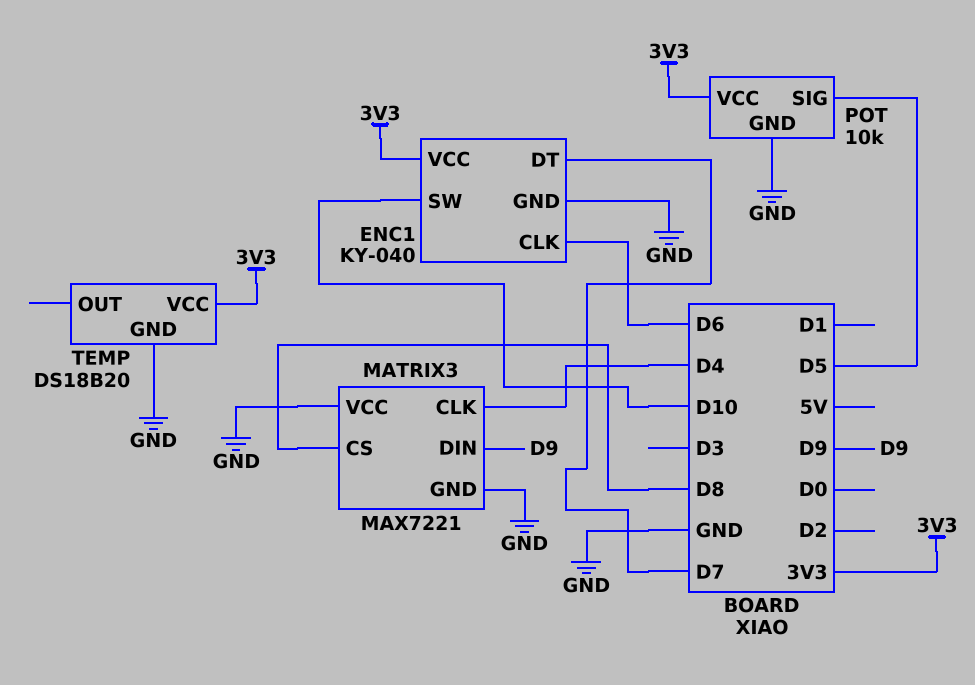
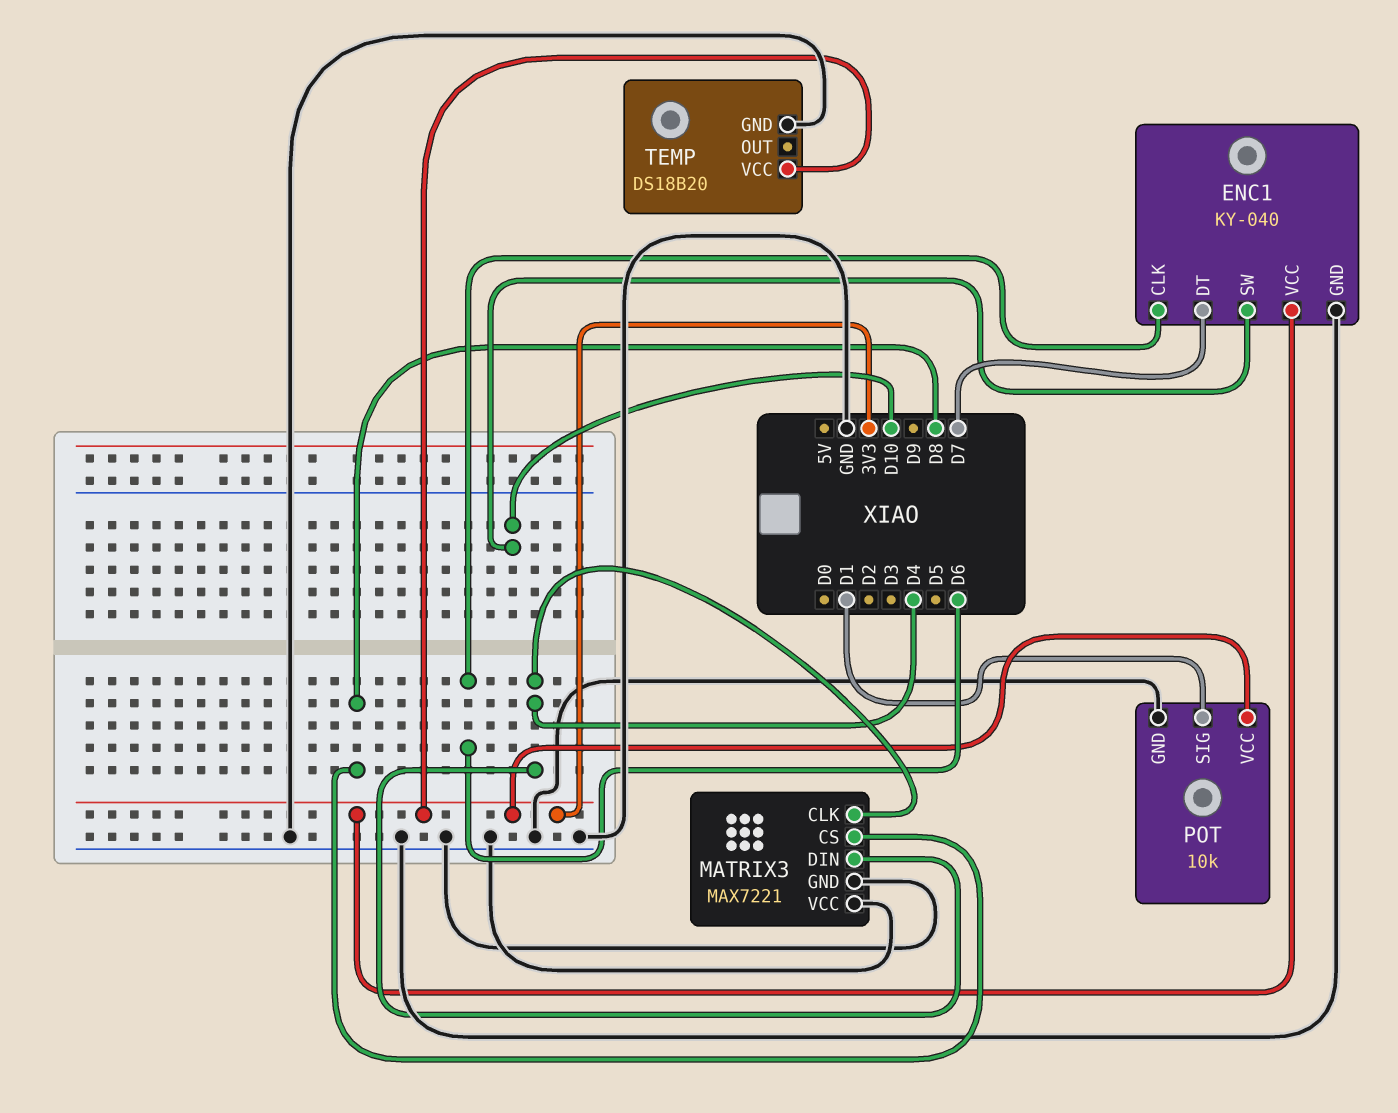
MATRIX3 pin DIN: D9 -> D4
POT pin SIG: D5 -> D1

